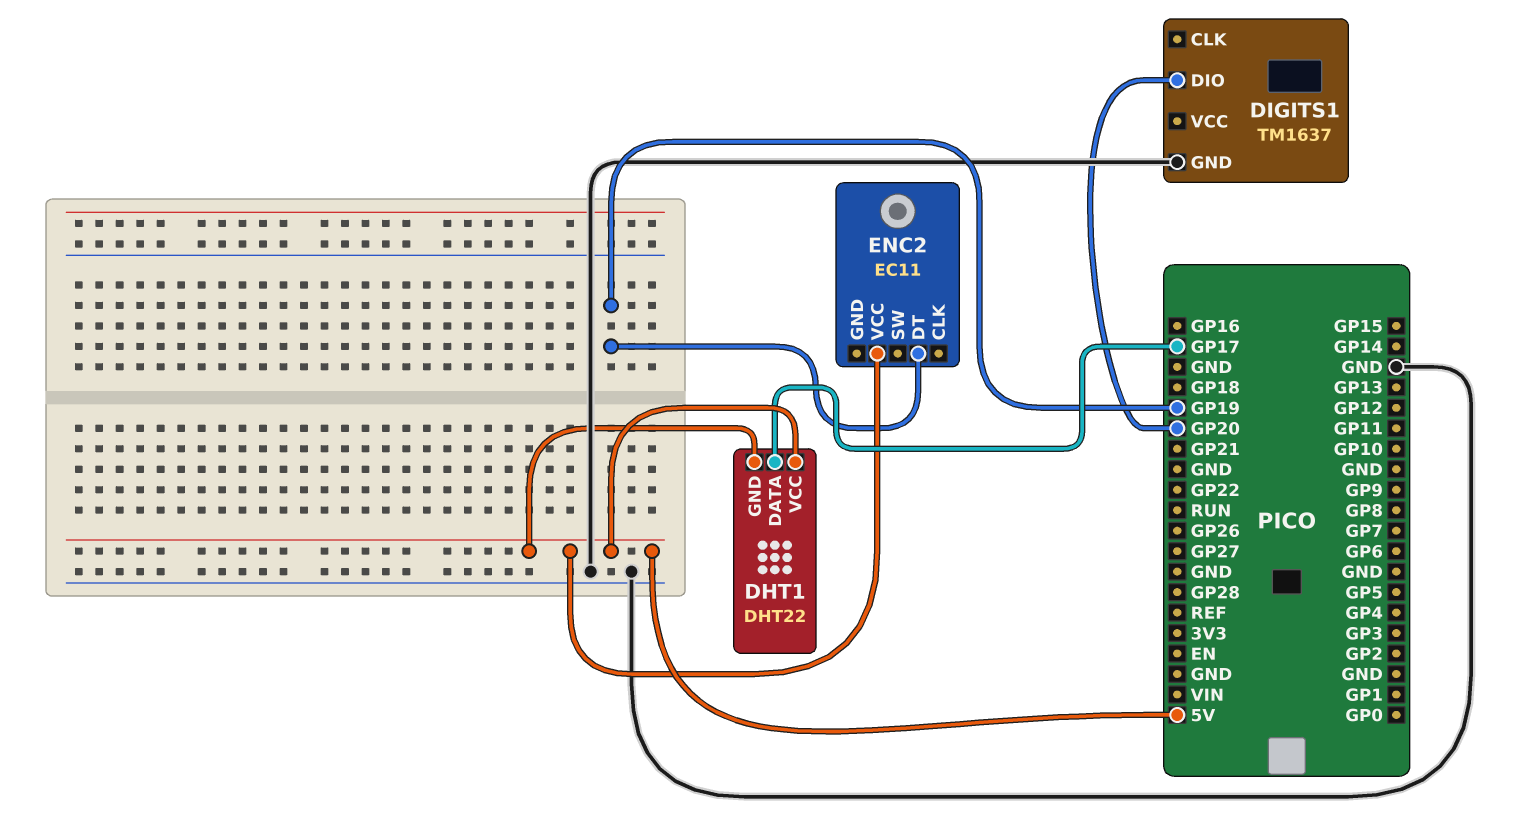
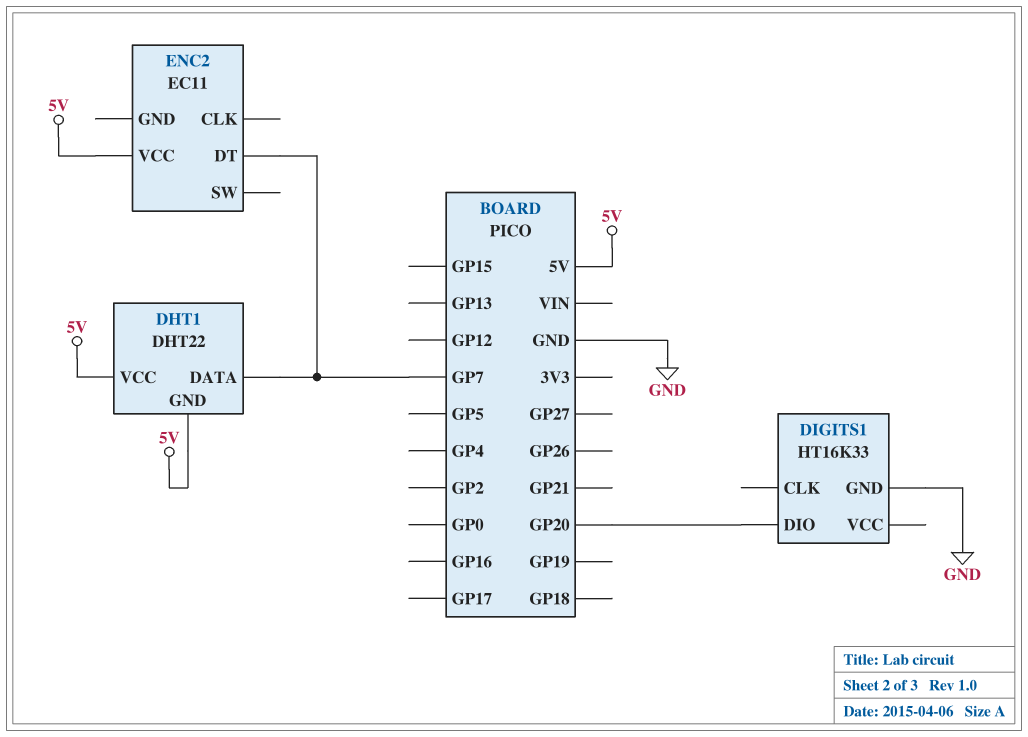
DHT1 pin DATA: GP17 -> GP7
DIGITS1: TM1637 -> HT16K33
ENC2 pin DT: GP19 -> GP7

